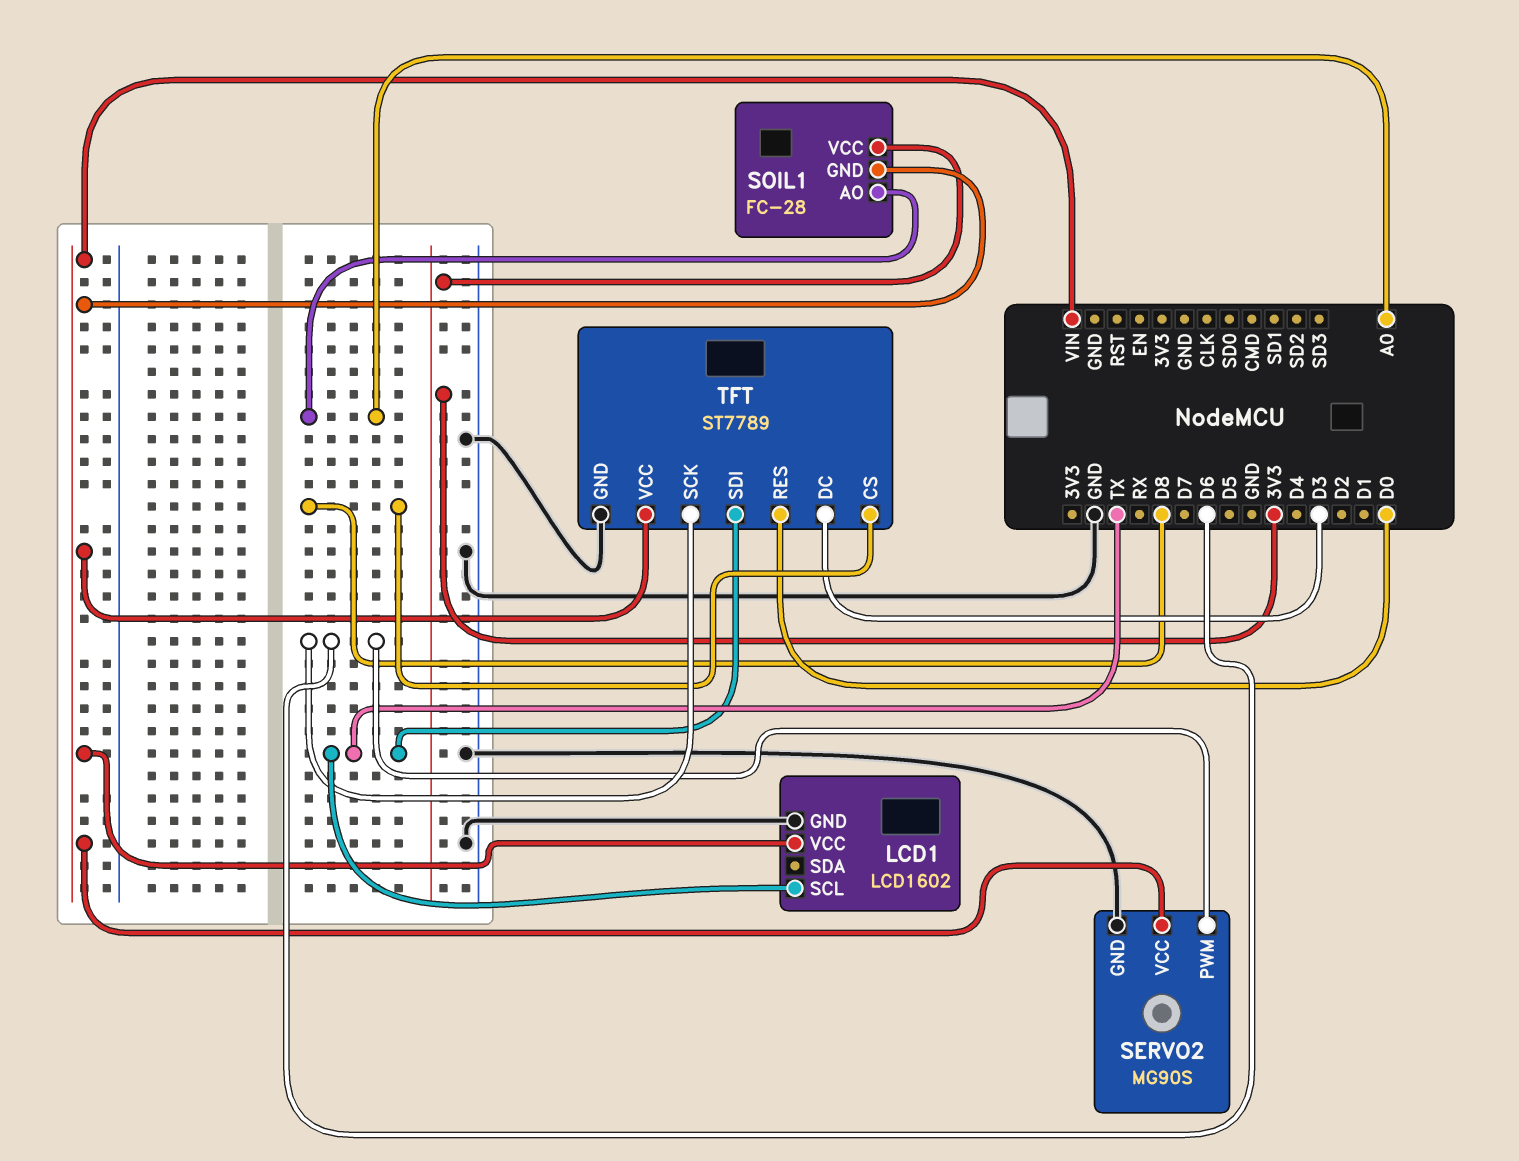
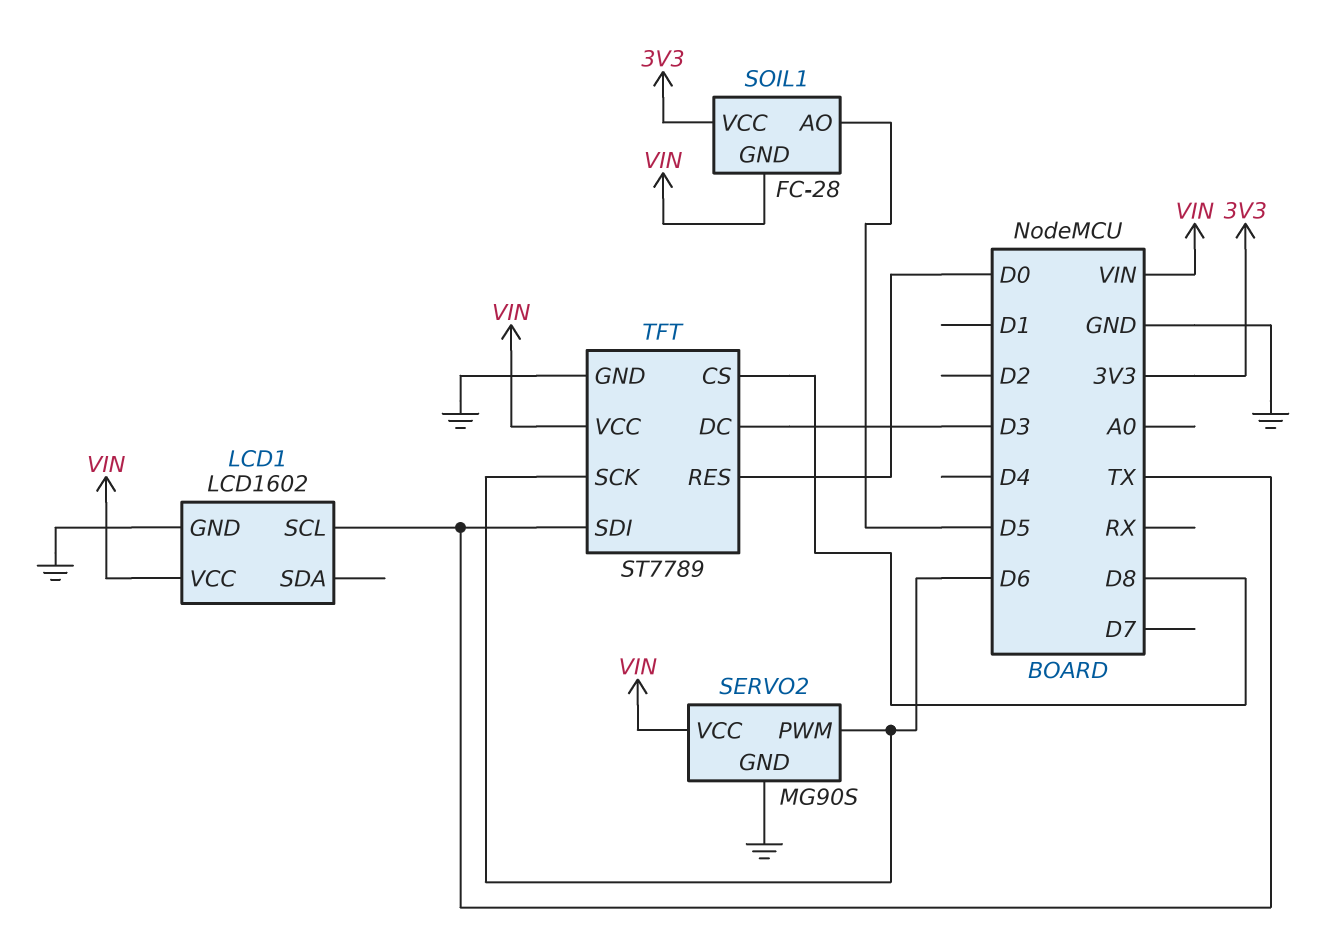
SOIL1 pin AO: A0 -> D5

